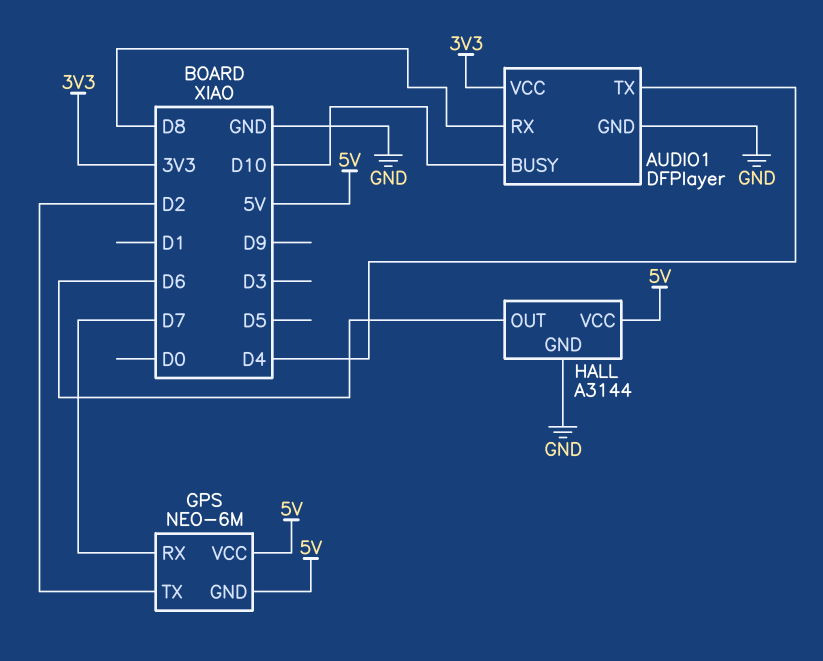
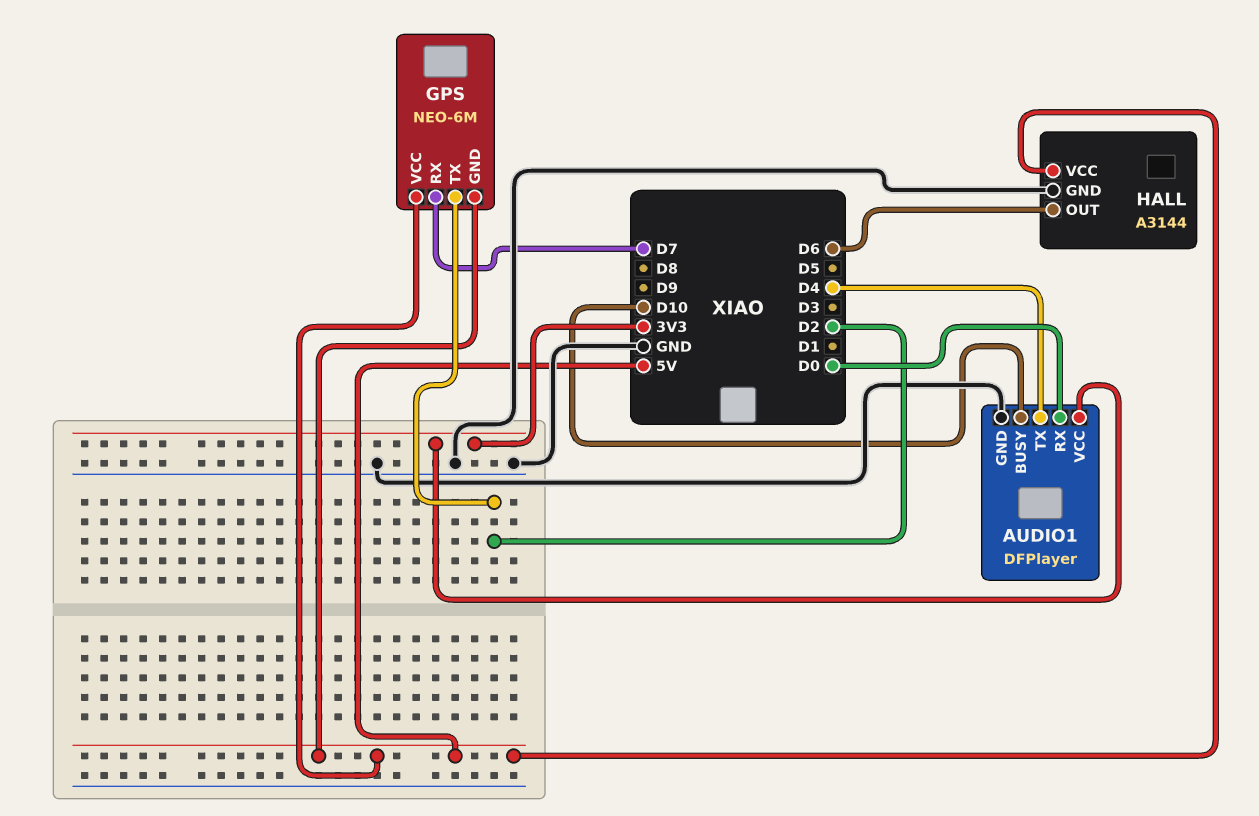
AUDIO1 pin RX: D8 -> D0

